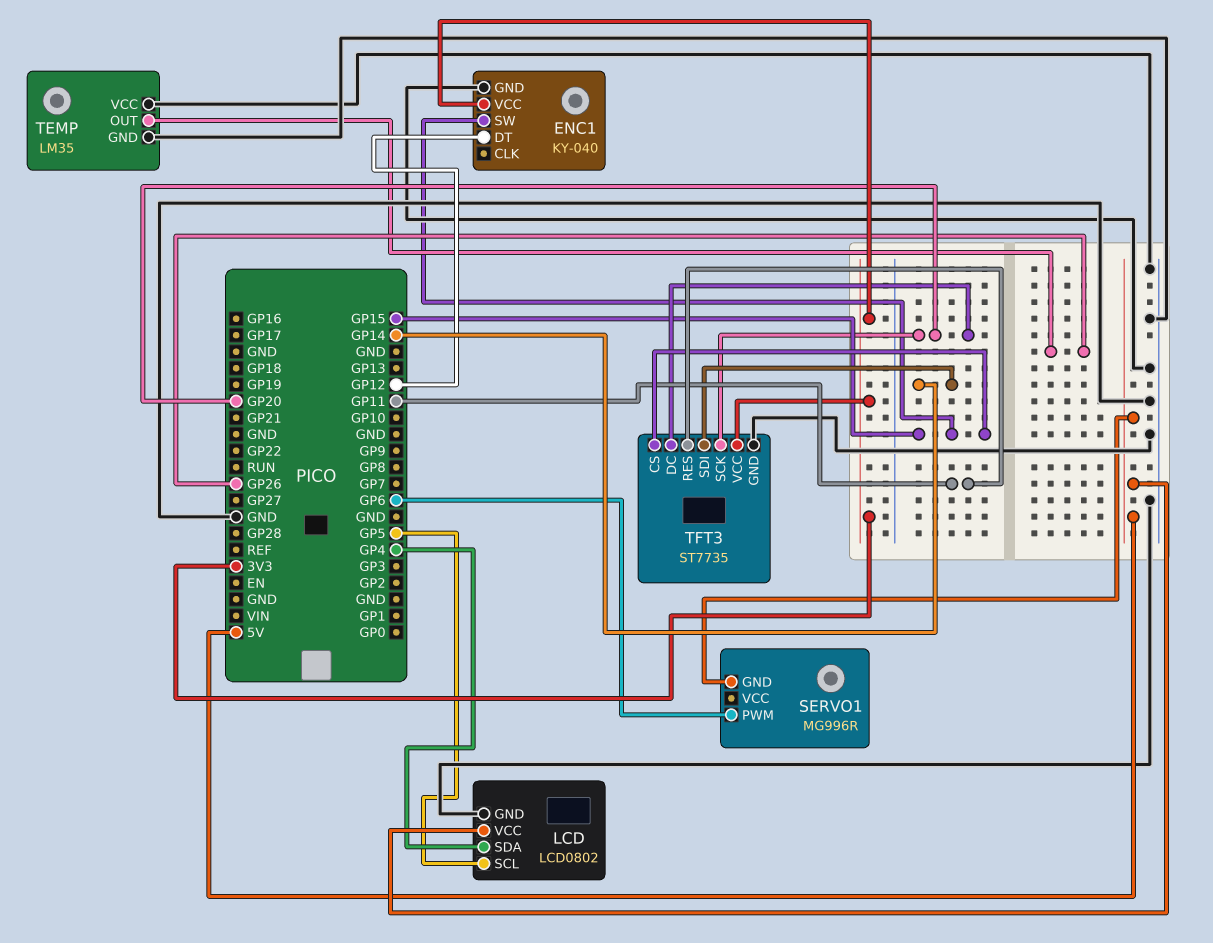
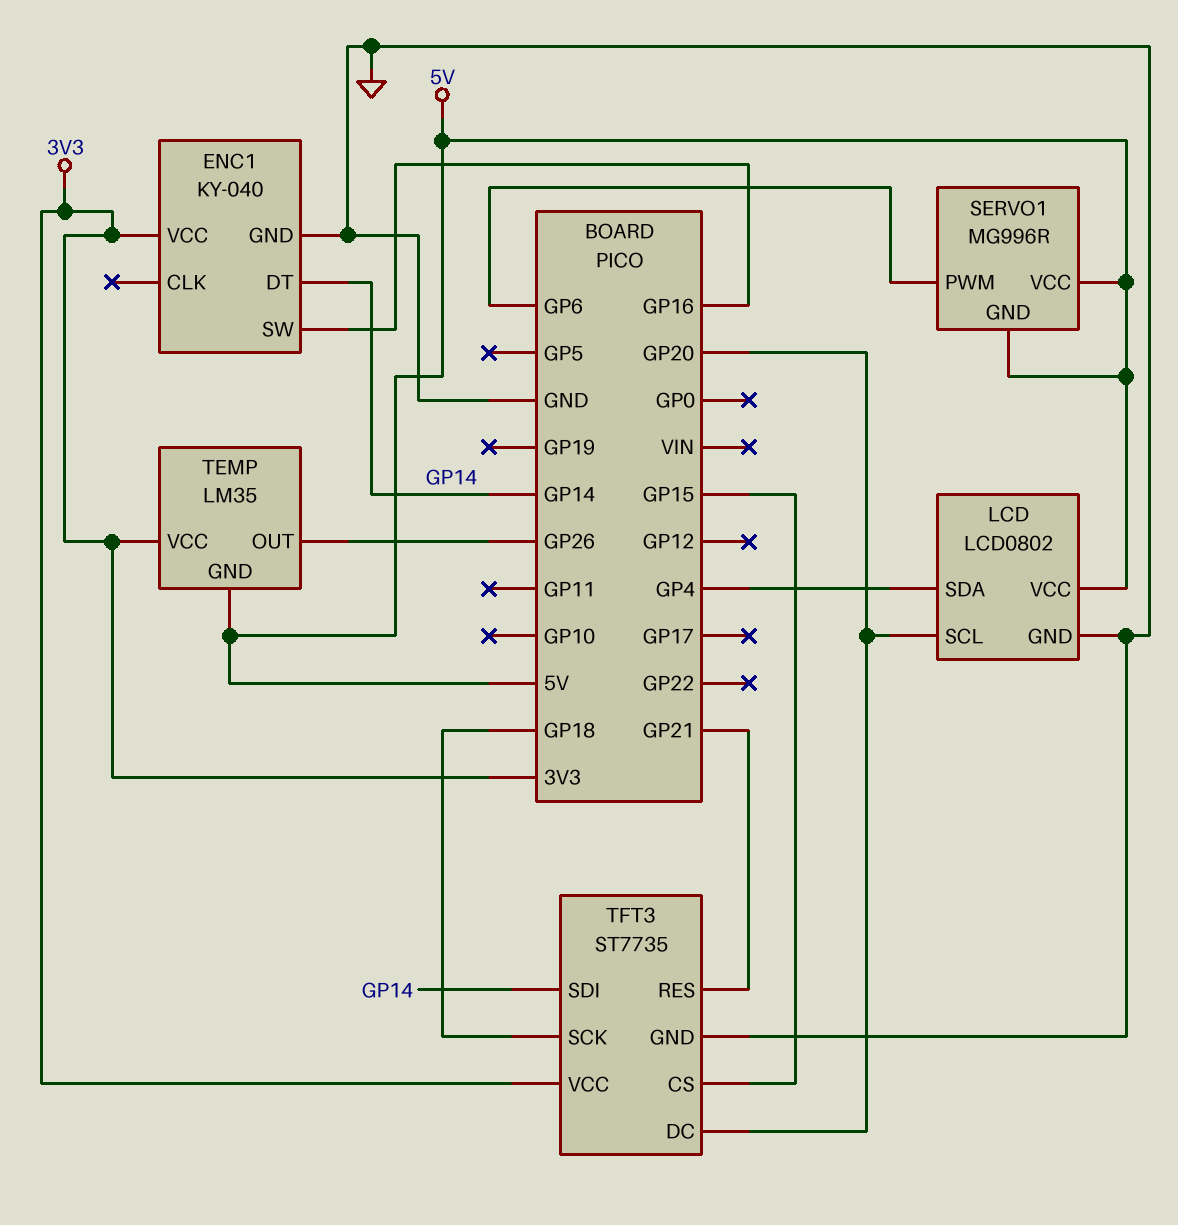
ENC1 pin DT: GP12 -> GP14
ENC1 pin SW: GP15 -> GP16
LCD pin SCL: GP5 -> GP20
SERVO1 pin VCC: none -> 5V
TEMP pin GND: GND -> 5V
TEMP pin VCC: GND -> 3V3
TFT3 pin RES: GP11 -> GP21
TFT3 pin SCK: GP20 -> GP18

